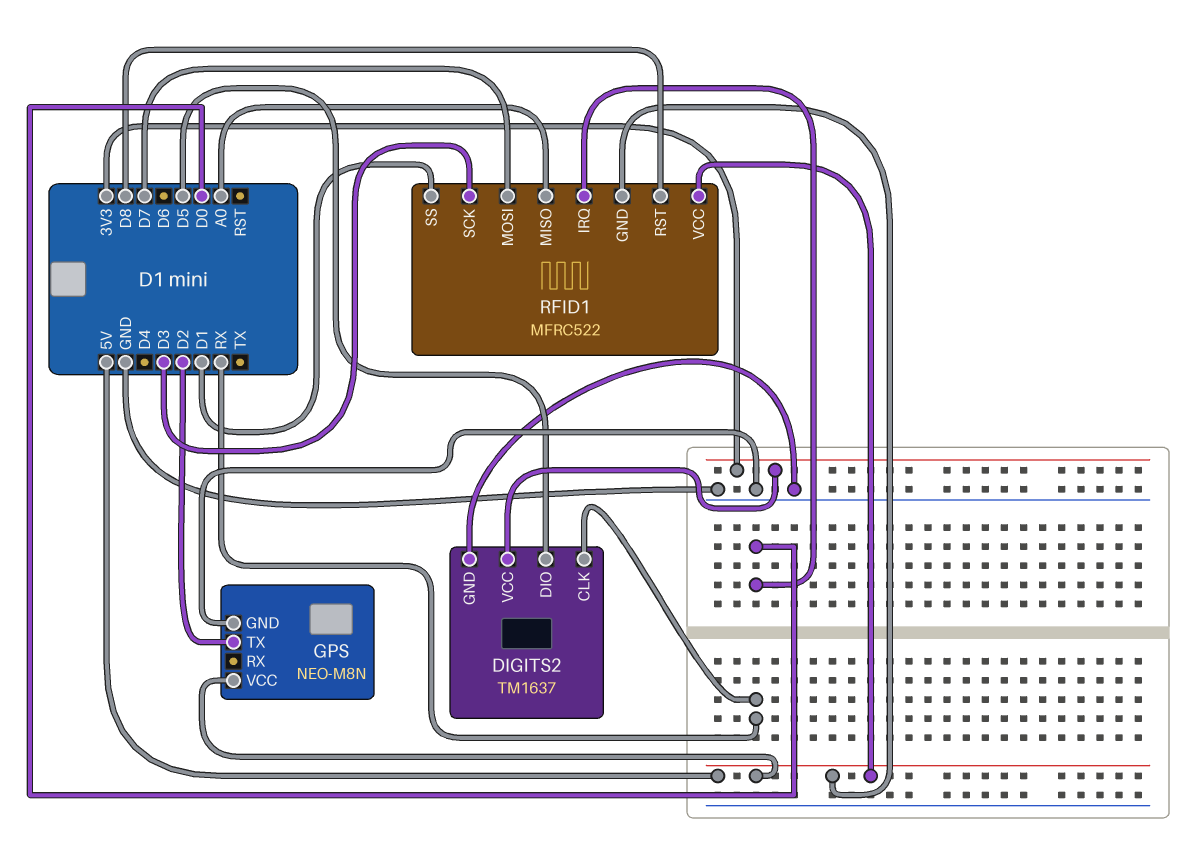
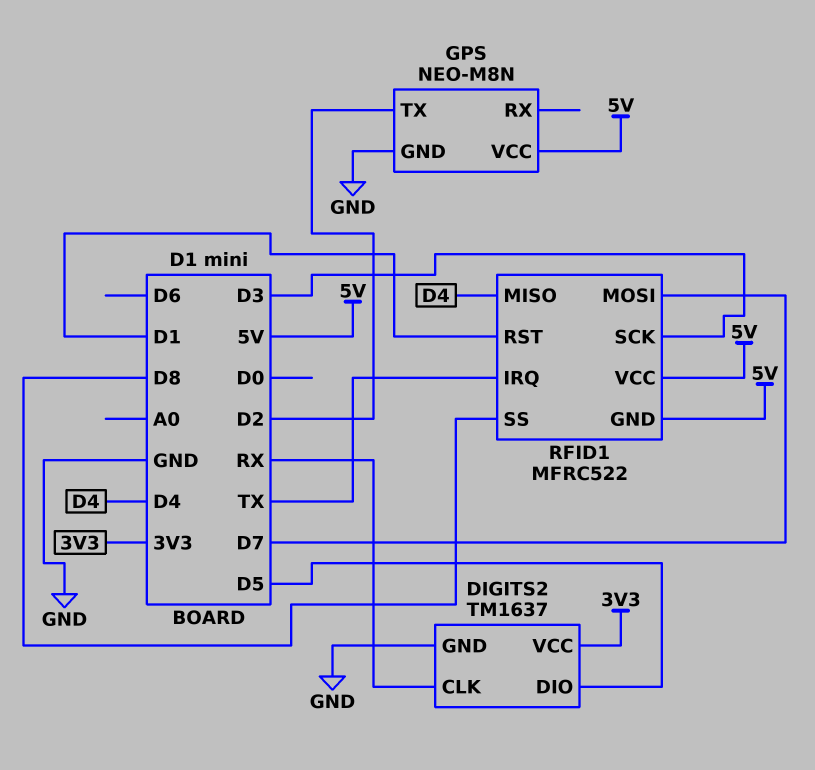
RFID1 pin IRQ: D0 -> TX
RFID1 pin MISO: A0 -> D4
RFID1 pin RST: D8 -> D1
RFID1 pin SS: D1 -> D8

